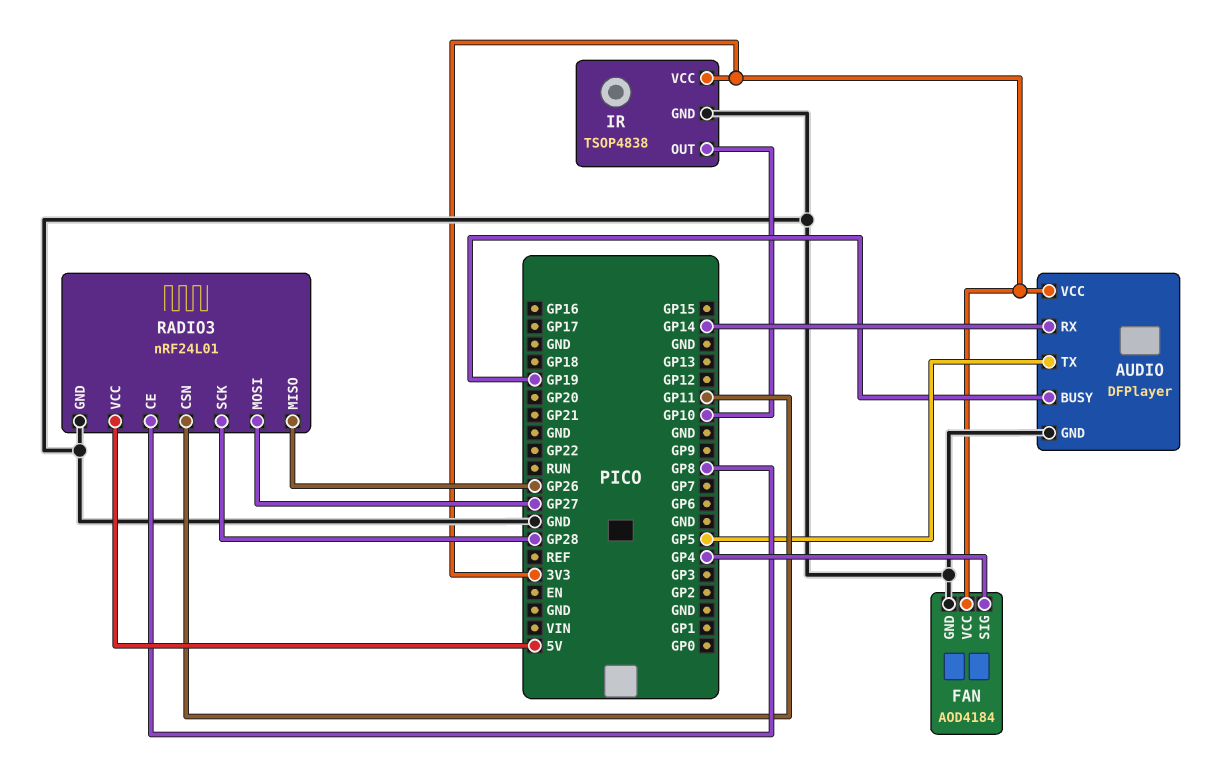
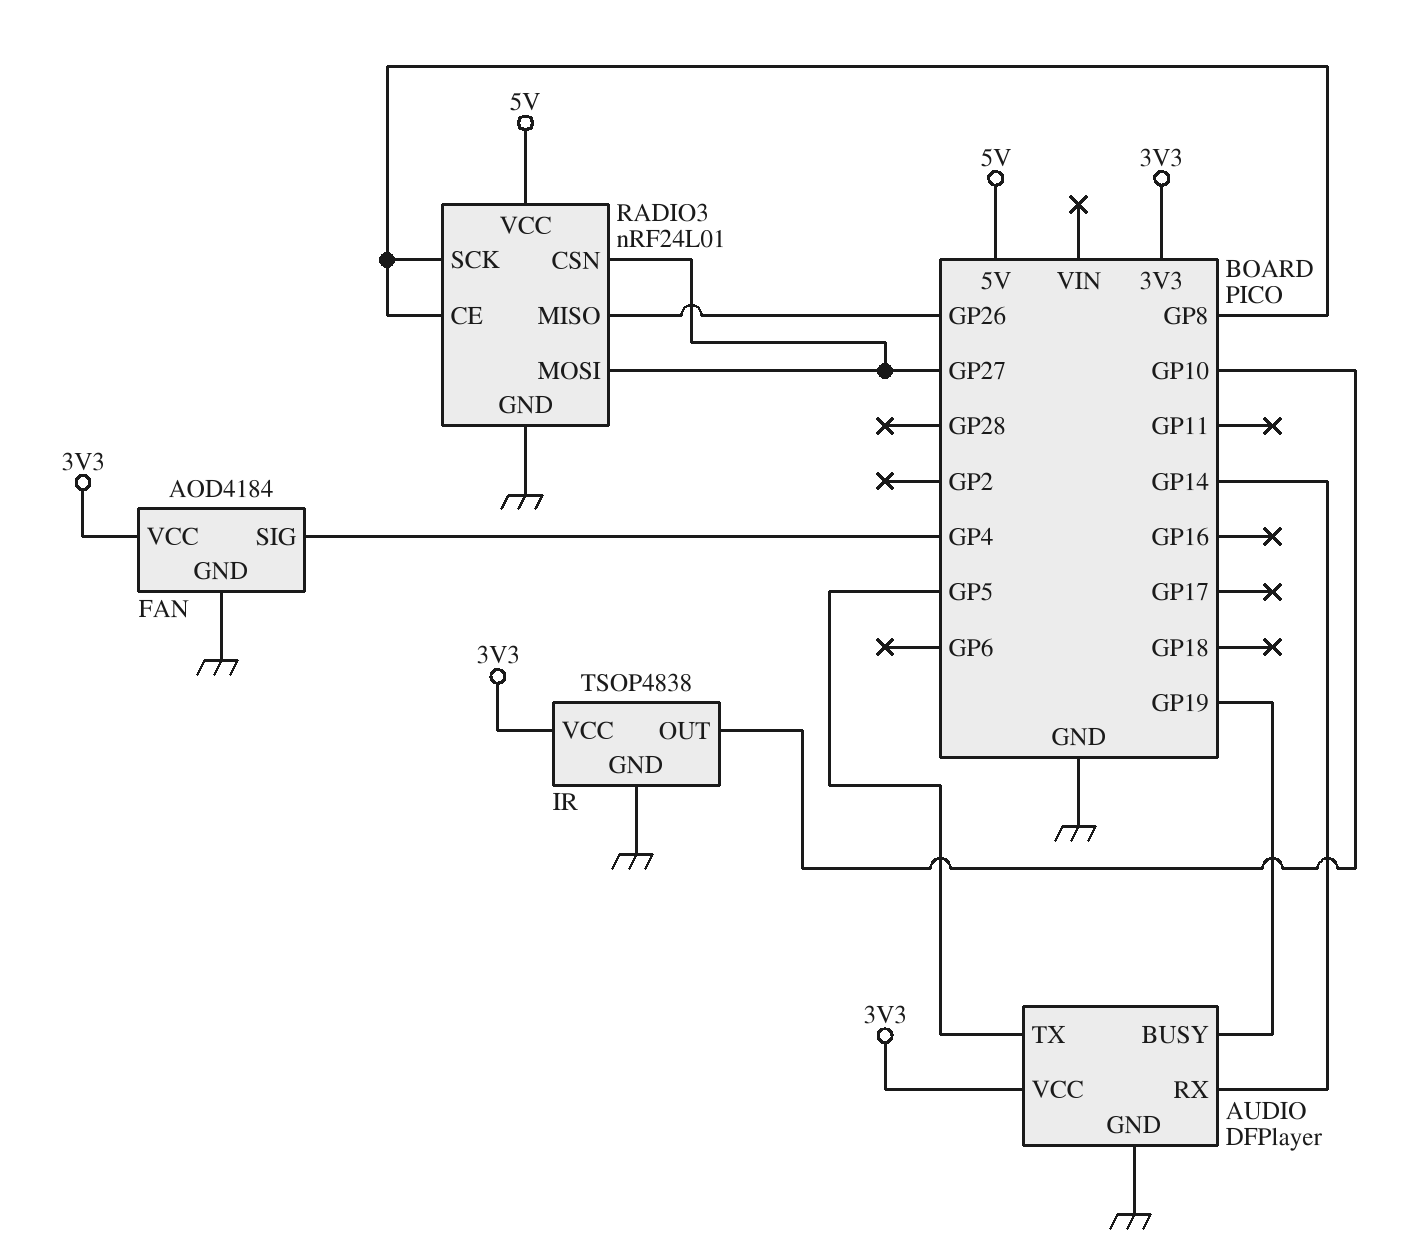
RADIO3 pin CSN: GP11 -> GP27
RADIO3 pin SCK: GP28 -> GP8

